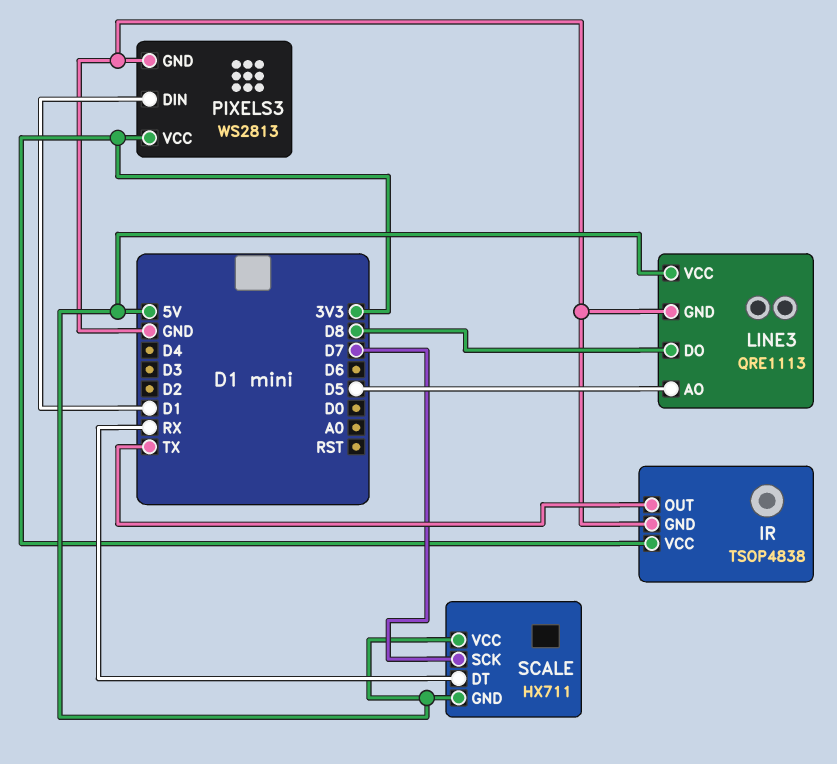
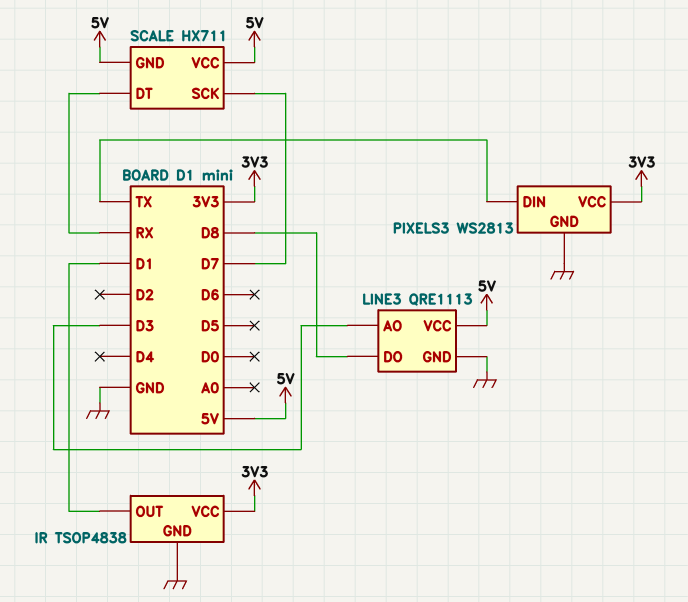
IR pin OUT: TX -> D1
LINE3 pin AO: D5 -> D3
PIXELS3 pin DIN: D1 -> TX

